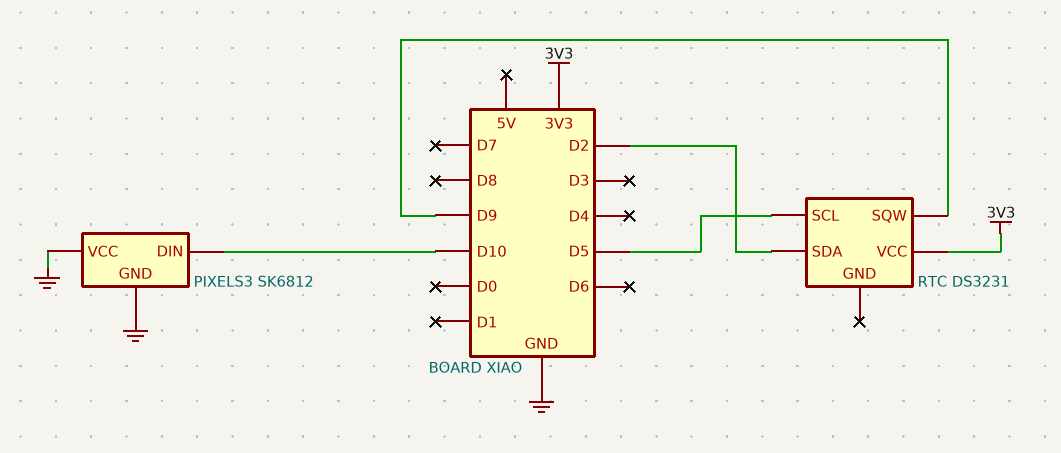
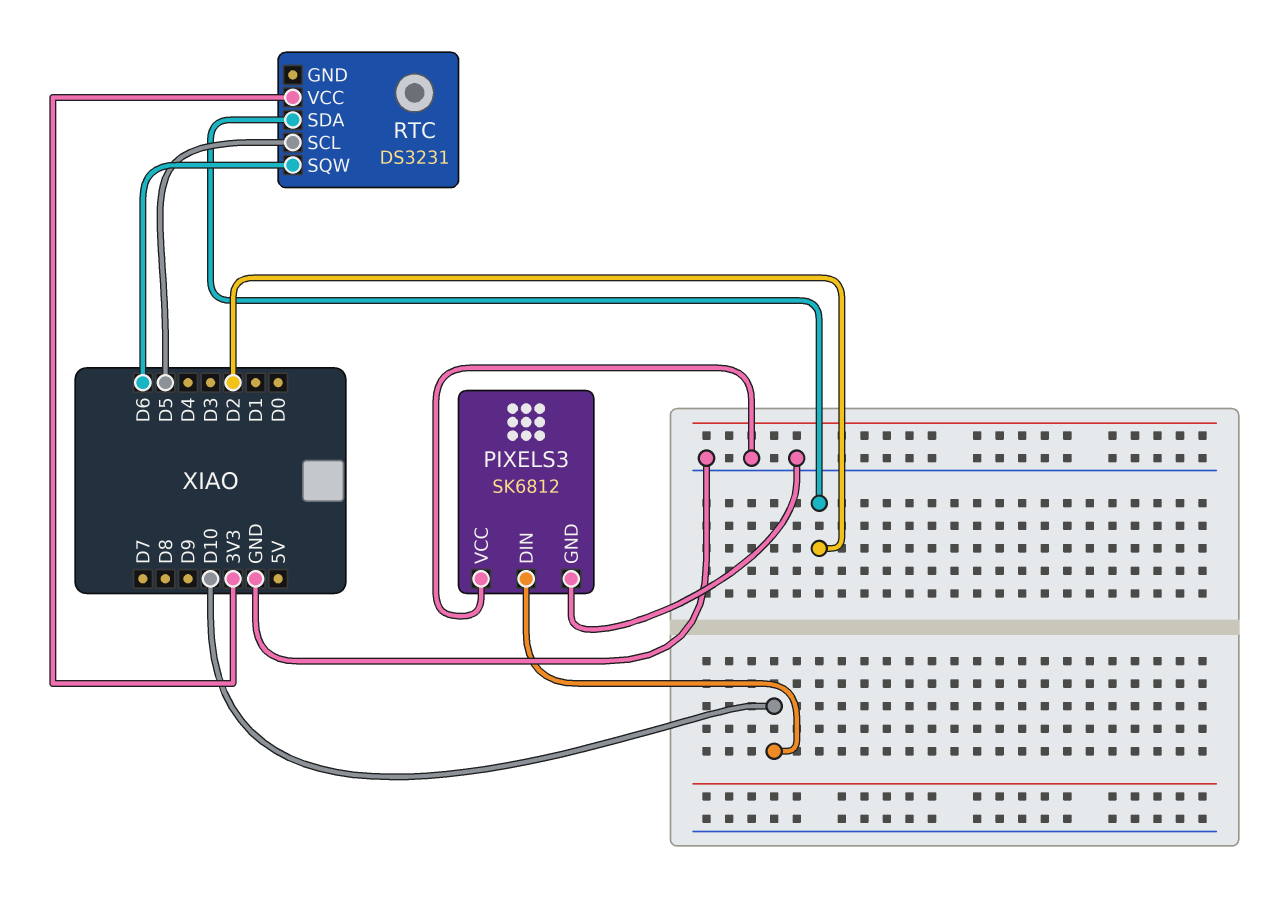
RTC pin SQW: D9 -> D6

